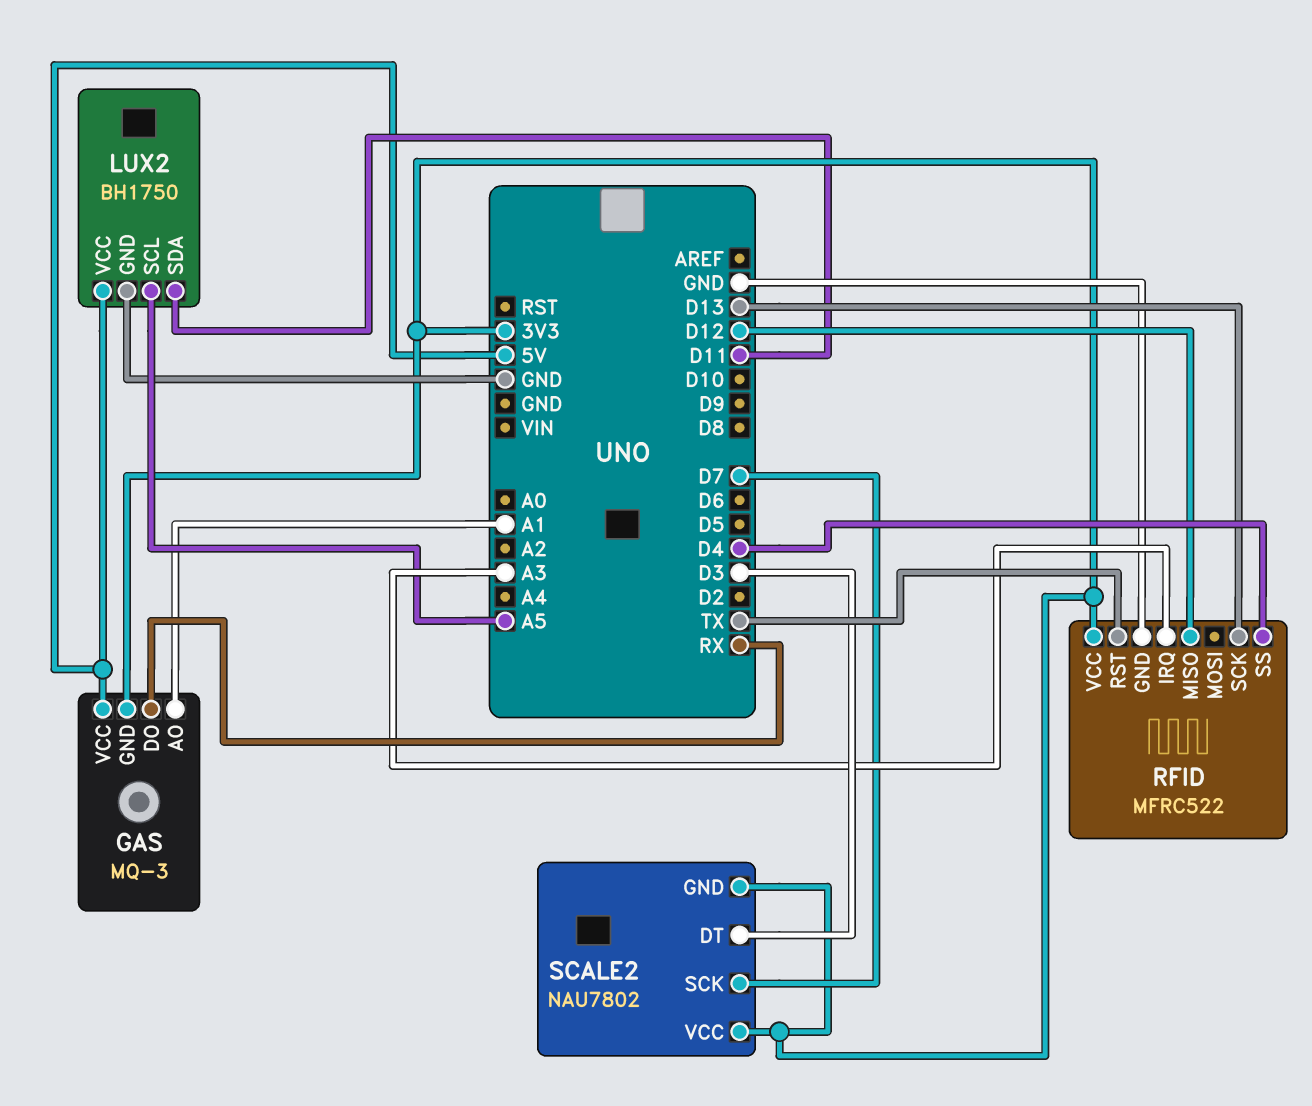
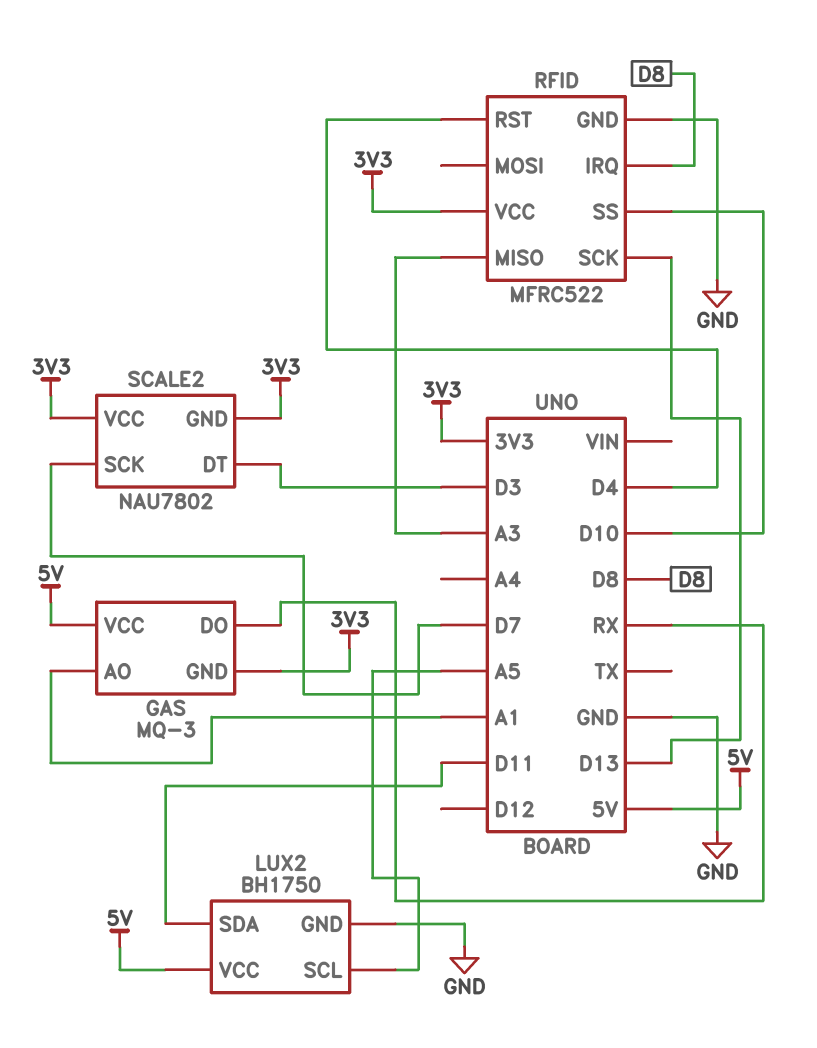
RFID pin IRQ: A3 -> D8
RFID pin MISO: D12 -> A3
RFID pin RST: TX -> D4
RFID pin SS: D4 -> D10

